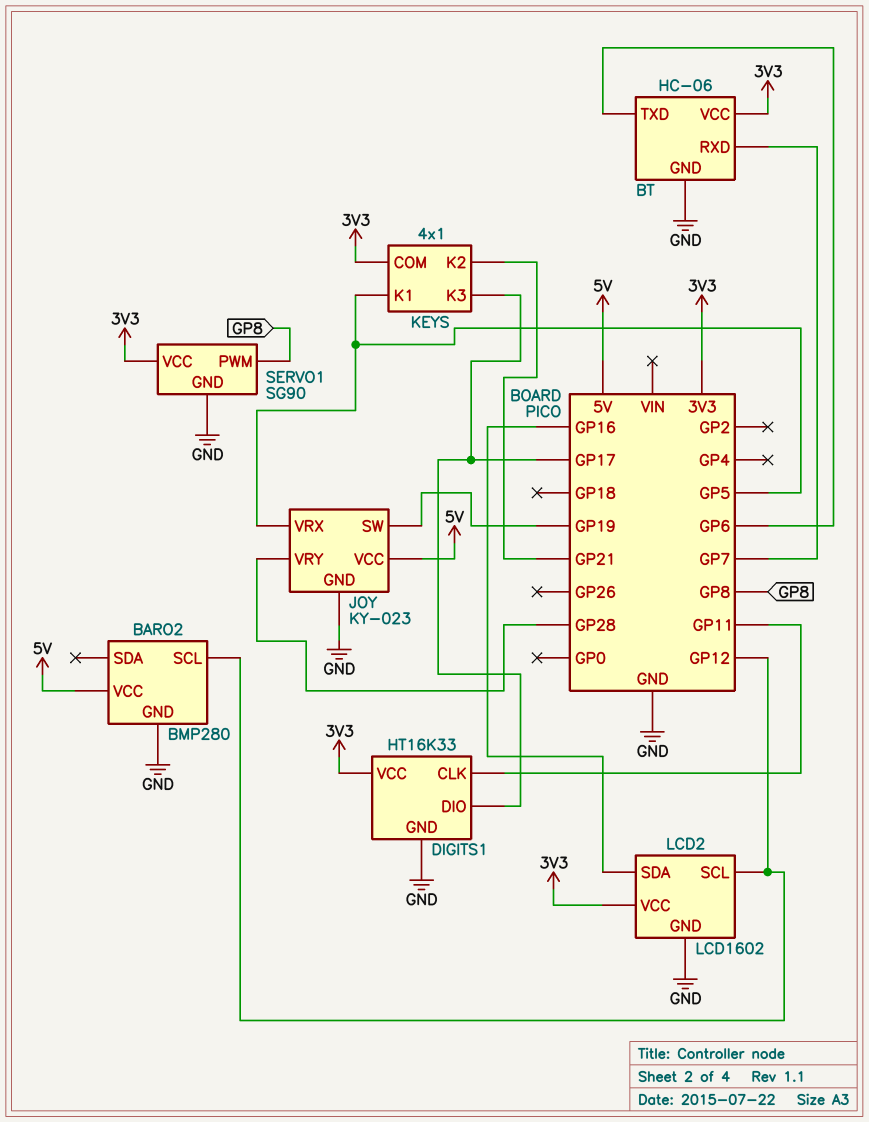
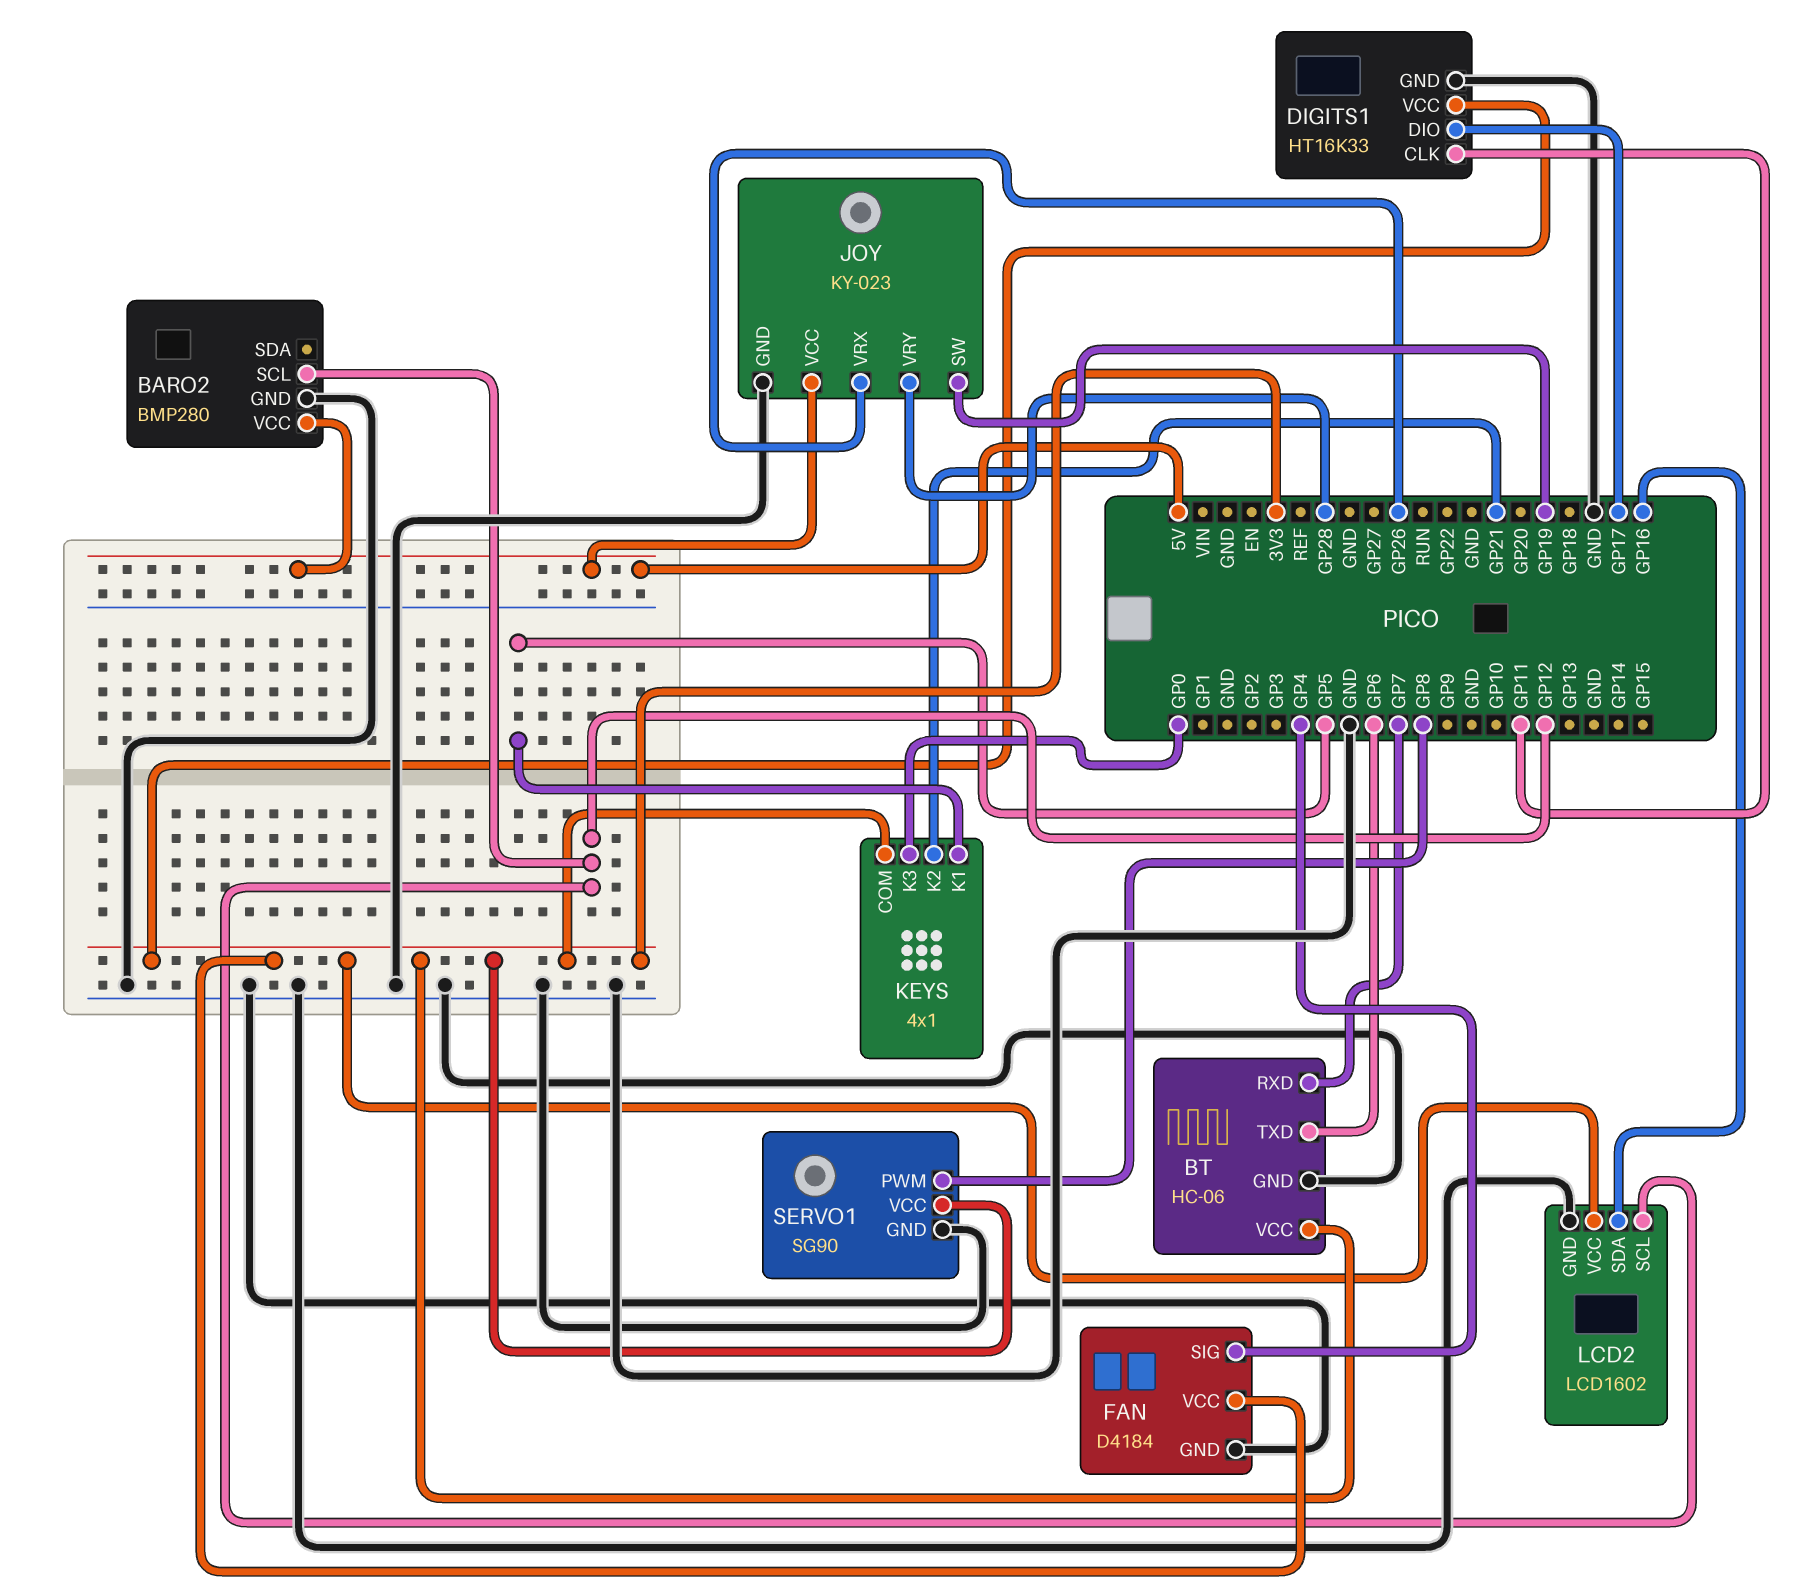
FAN: none -> D4184
FAN pin GND: none -> GND
FAN pin SIG: none -> GP4
FAN pin VCC: none -> 3V3
JOY pin VRX: GP5 -> GP26
KEYS pin K3: GP17 -> GP0

